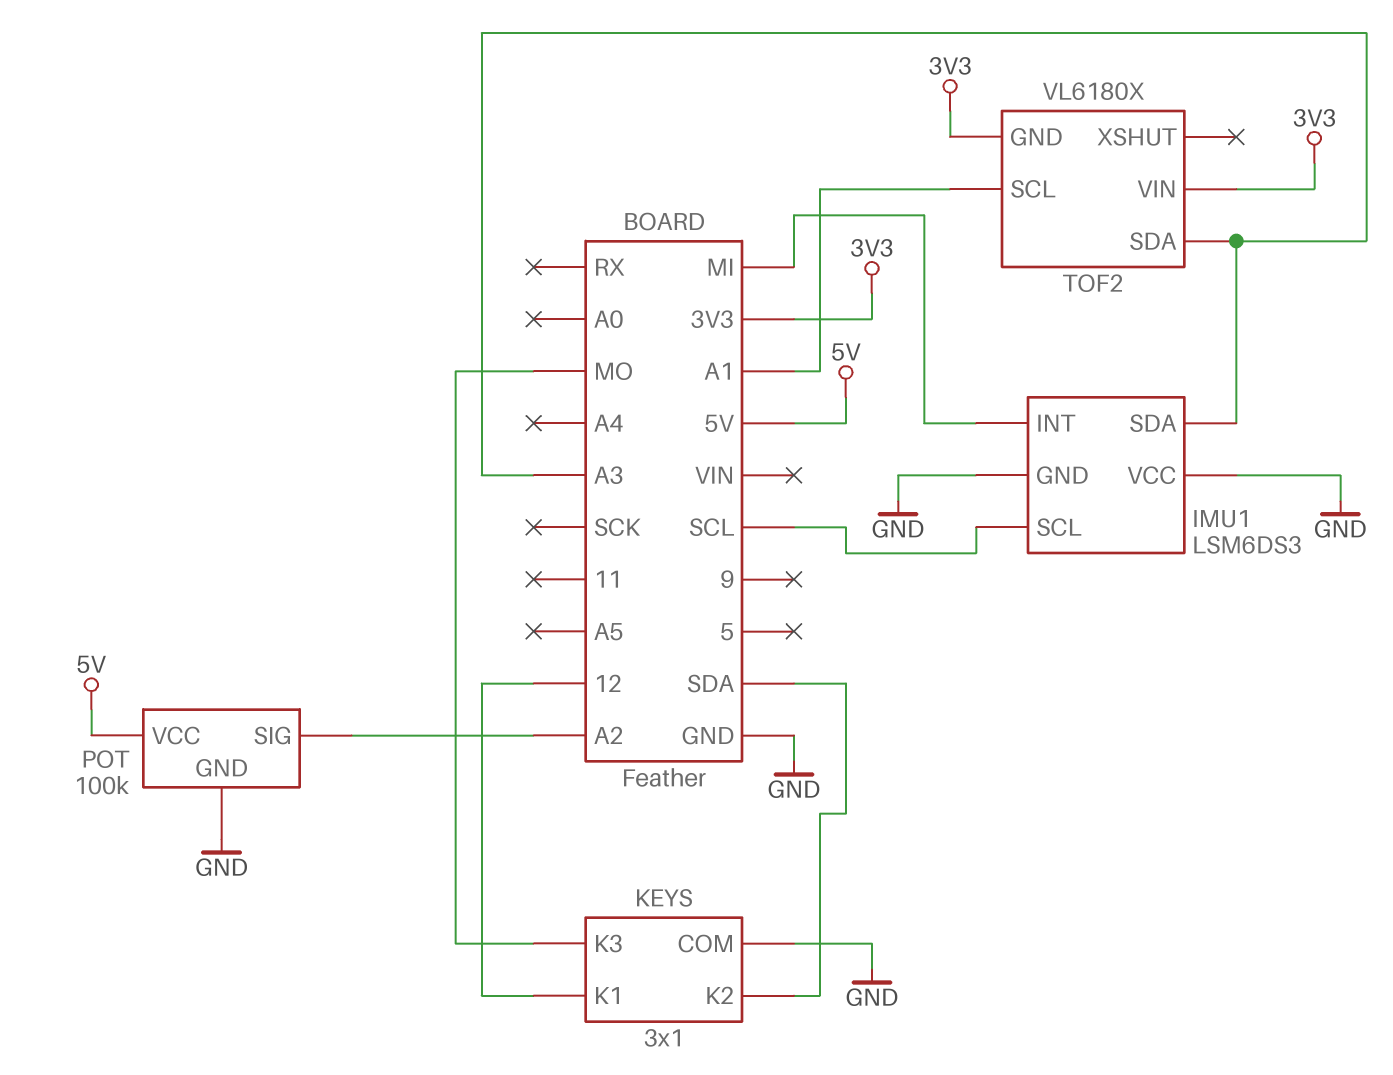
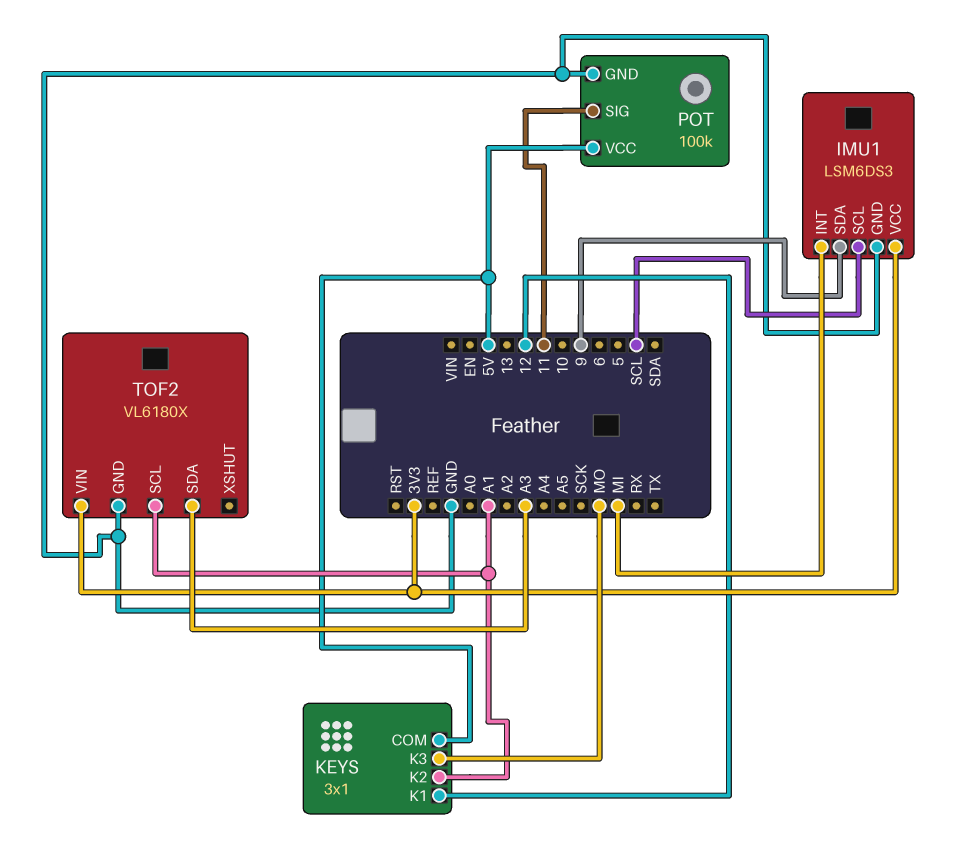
IMU1 pin SDA: A3 -> 9
IMU1 pin VCC: GND -> 3V3
KEYS pin COM: GND -> 5V
KEYS pin K2: SDA -> A1
POT pin SIG: A2 -> 11
TOF2 pin GND: 3V3 -> GND

